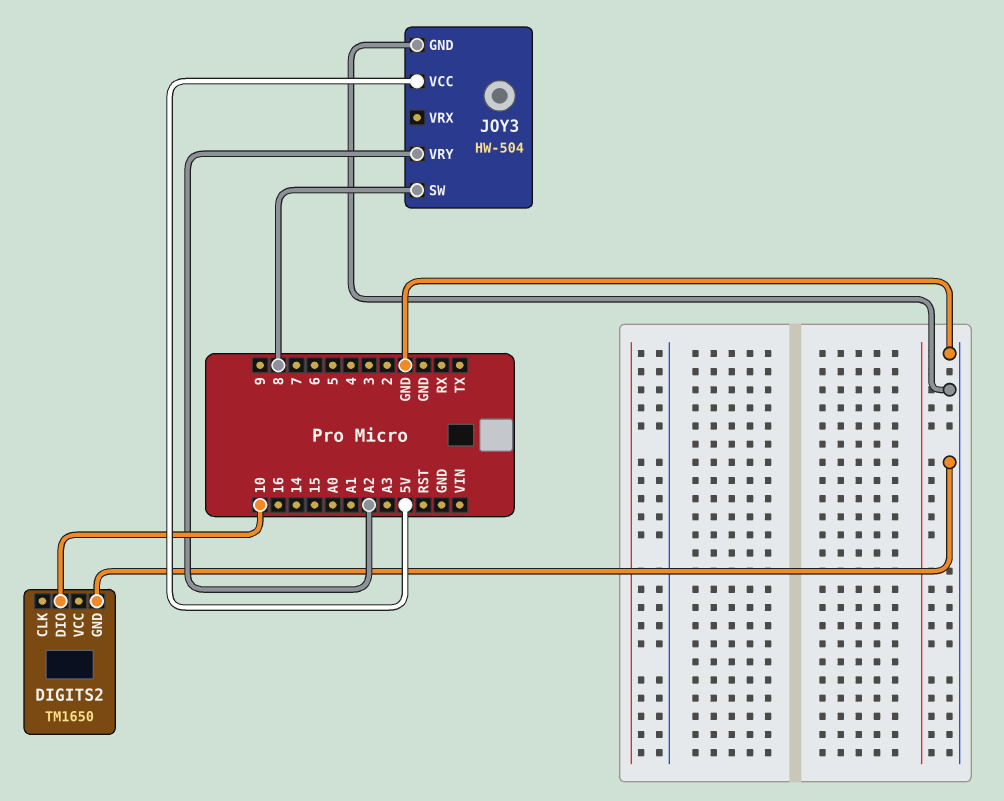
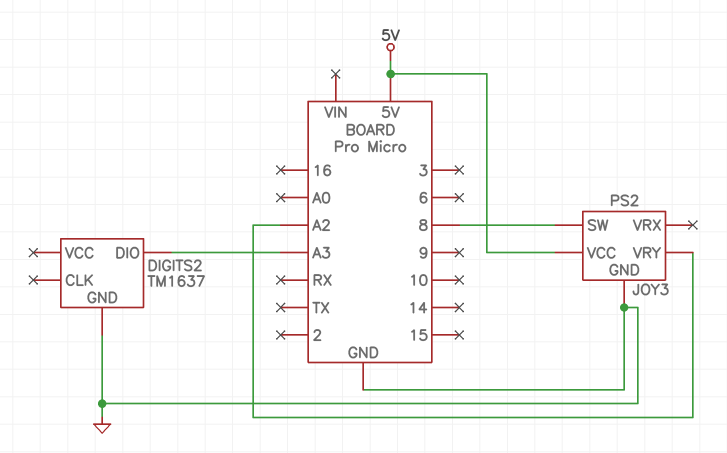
DIGITS2: TM1650 -> TM1637
DIGITS2 pin DIO: 10 -> A3
JOY3: HW-504 -> PS2

